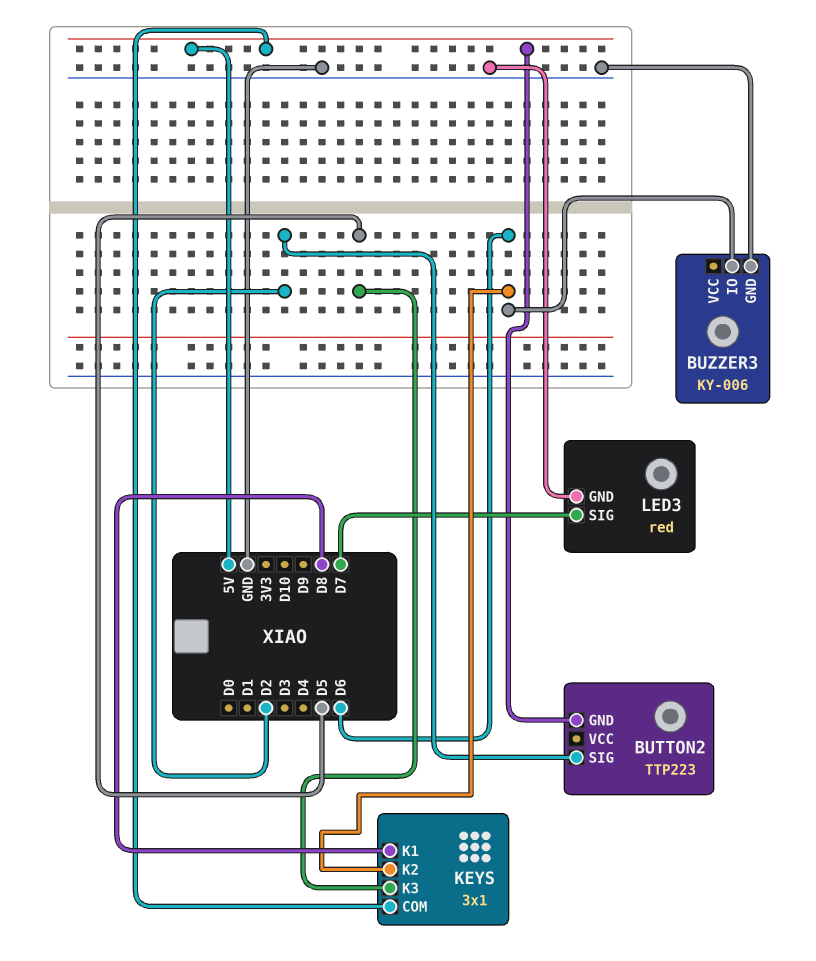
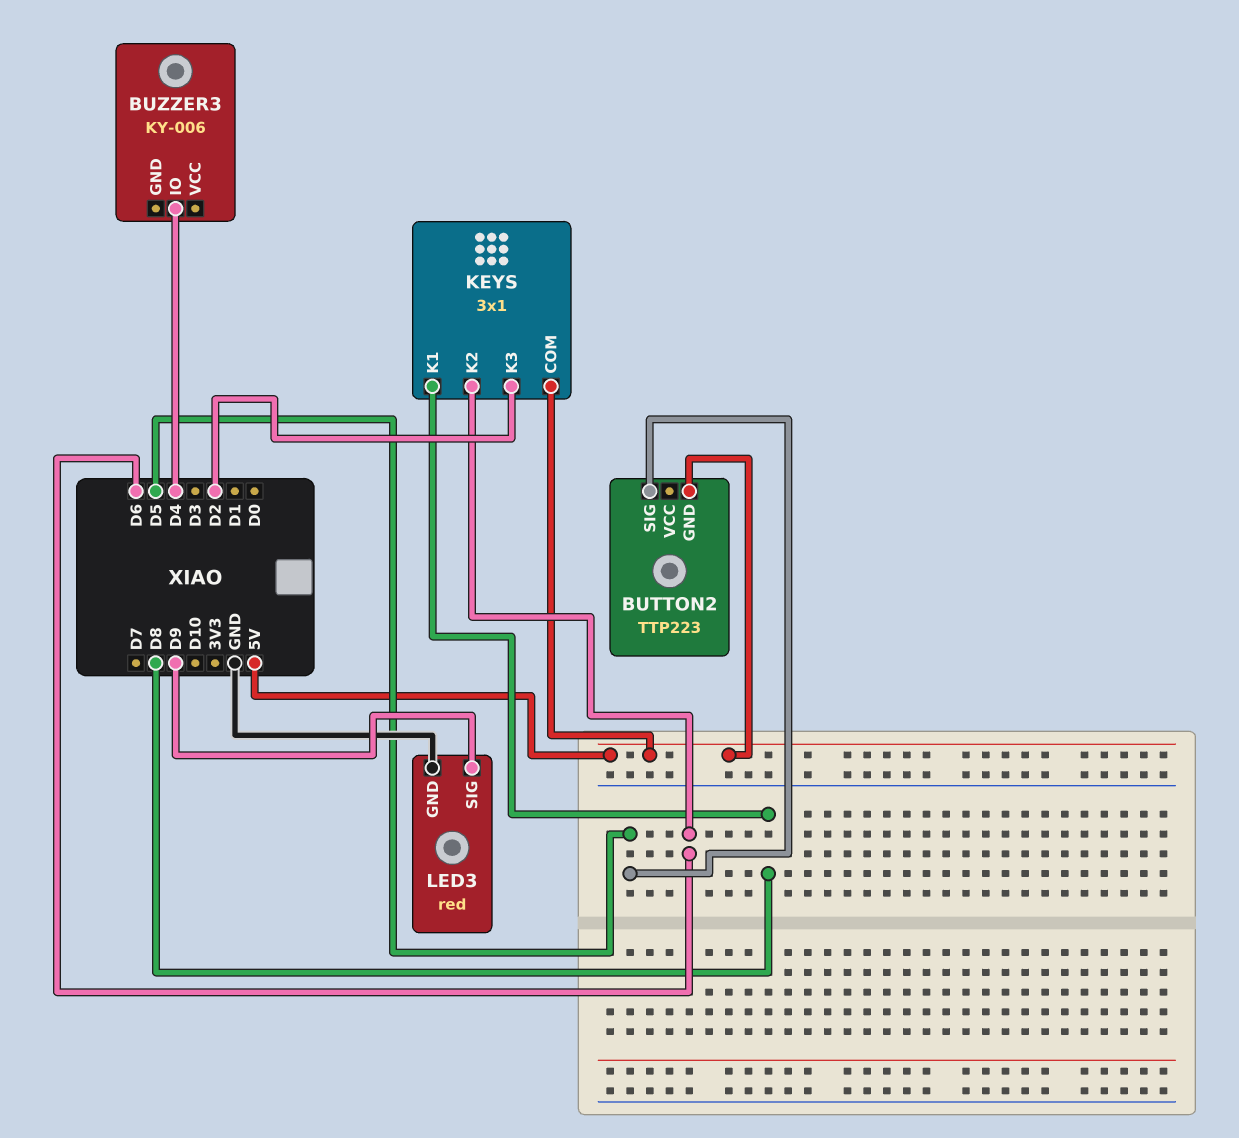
BUTTON2 pin SIG: D2 -> D5
BUZZER3 pin GND: GND -> none
BUZZER3 pin IO: D6 -> D4
KEYS pin K3: D5 -> D2
LED3 pin SIG: D7 -> D9

